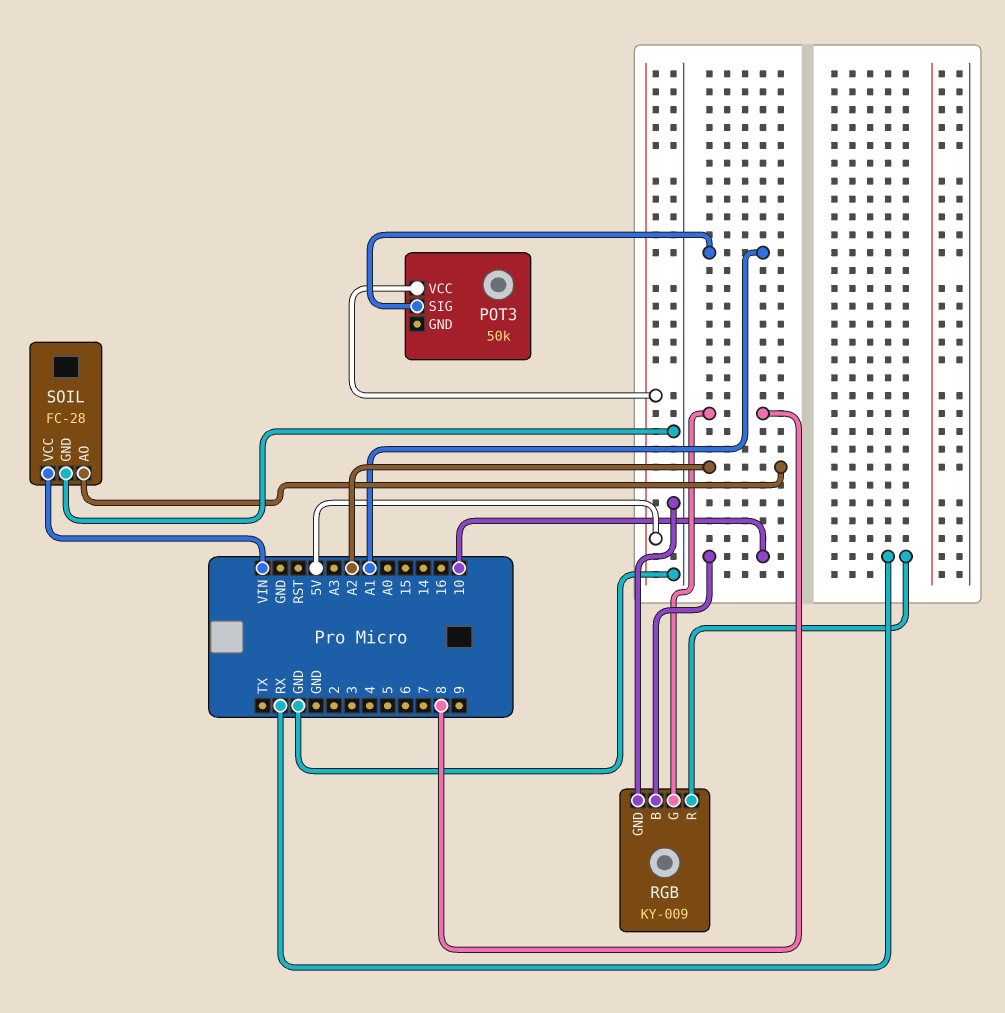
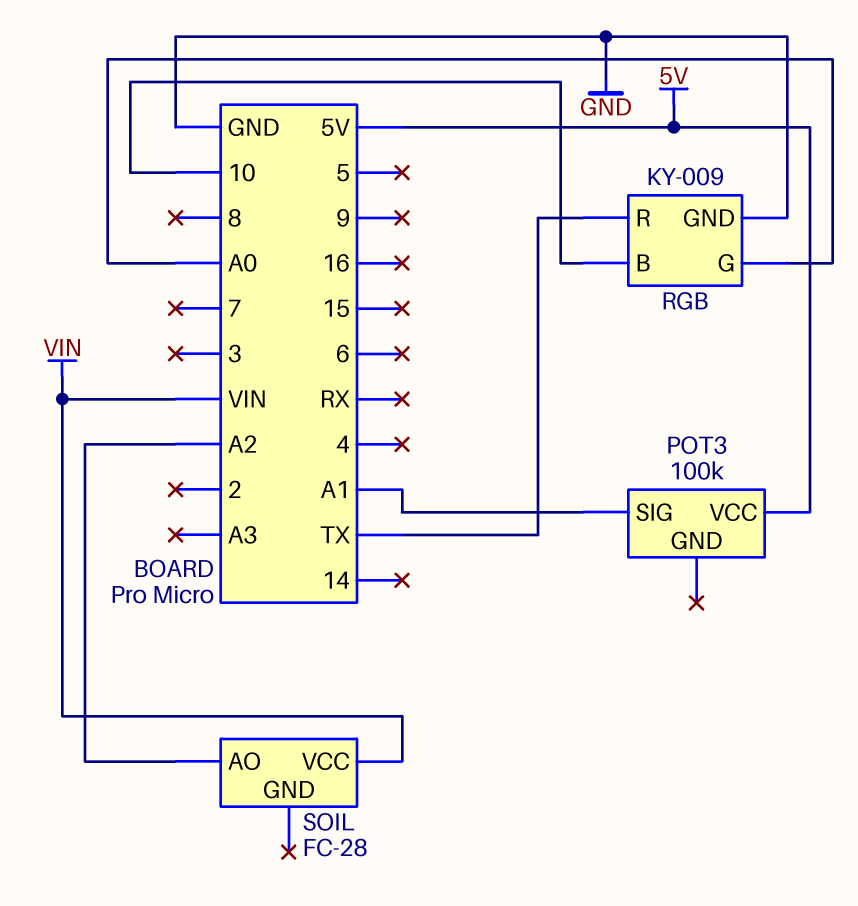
POT3: 50k -> 100k
RGB pin G: 8 -> A0
RGB pin R: RX -> TX
SOIL pin GND: GND -> none

